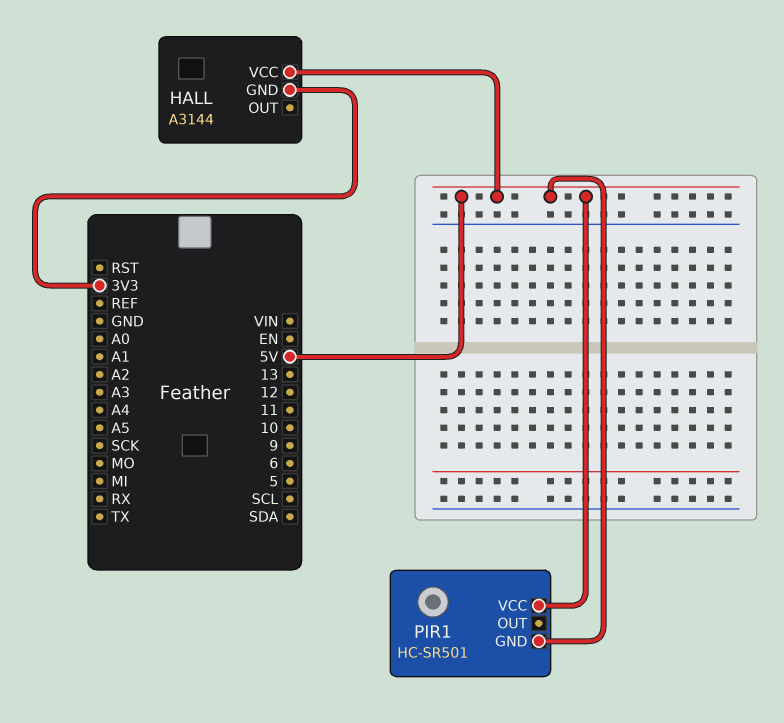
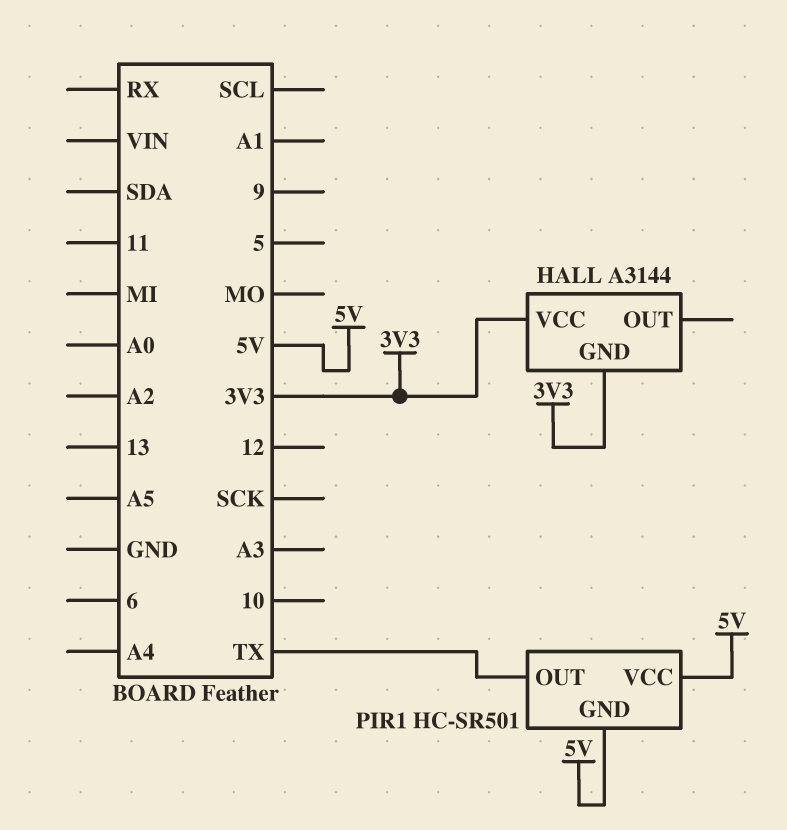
HALL pin VCC: 5V -> 3V3
PIR1 pin OUT: none -> TX

